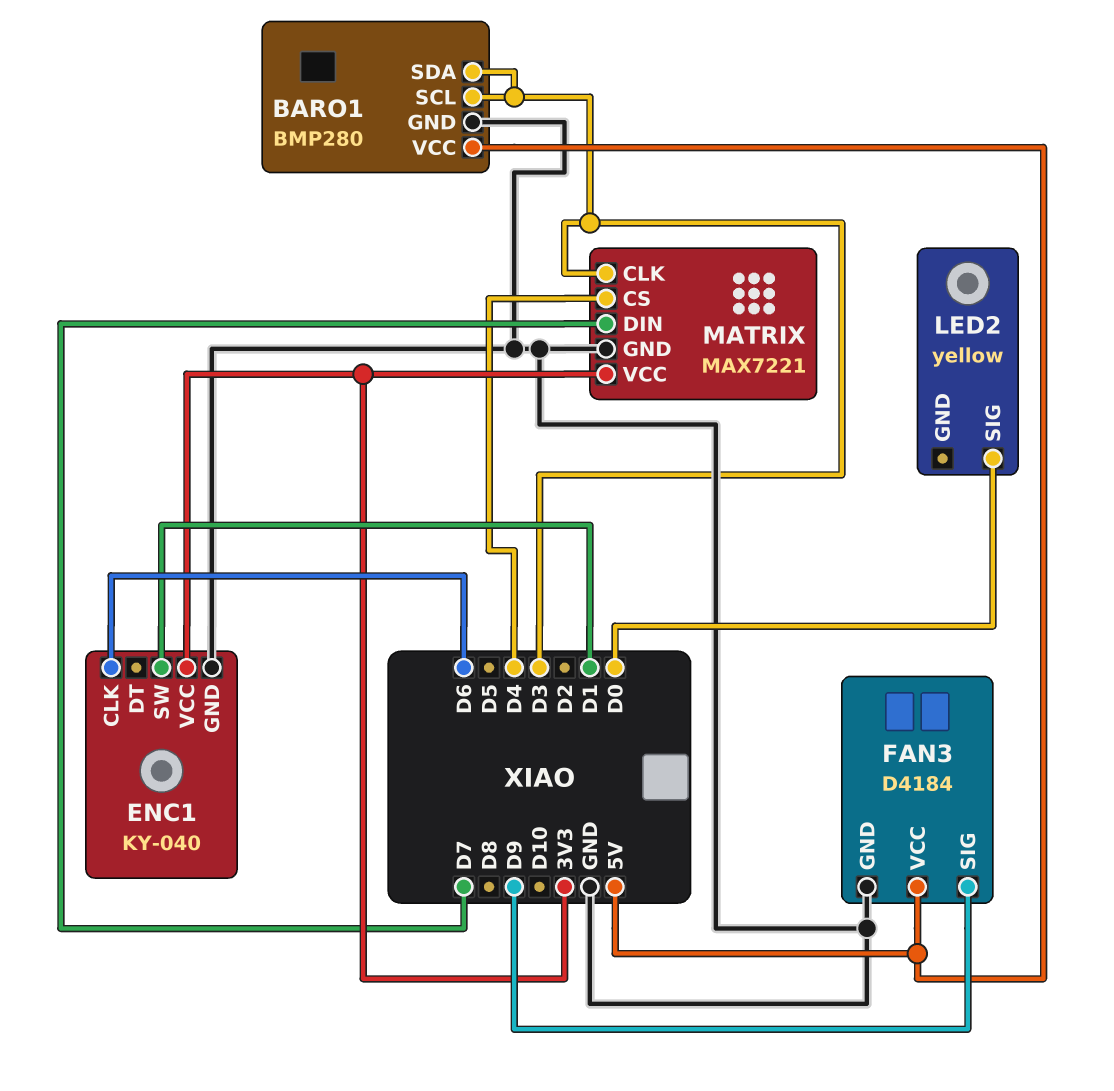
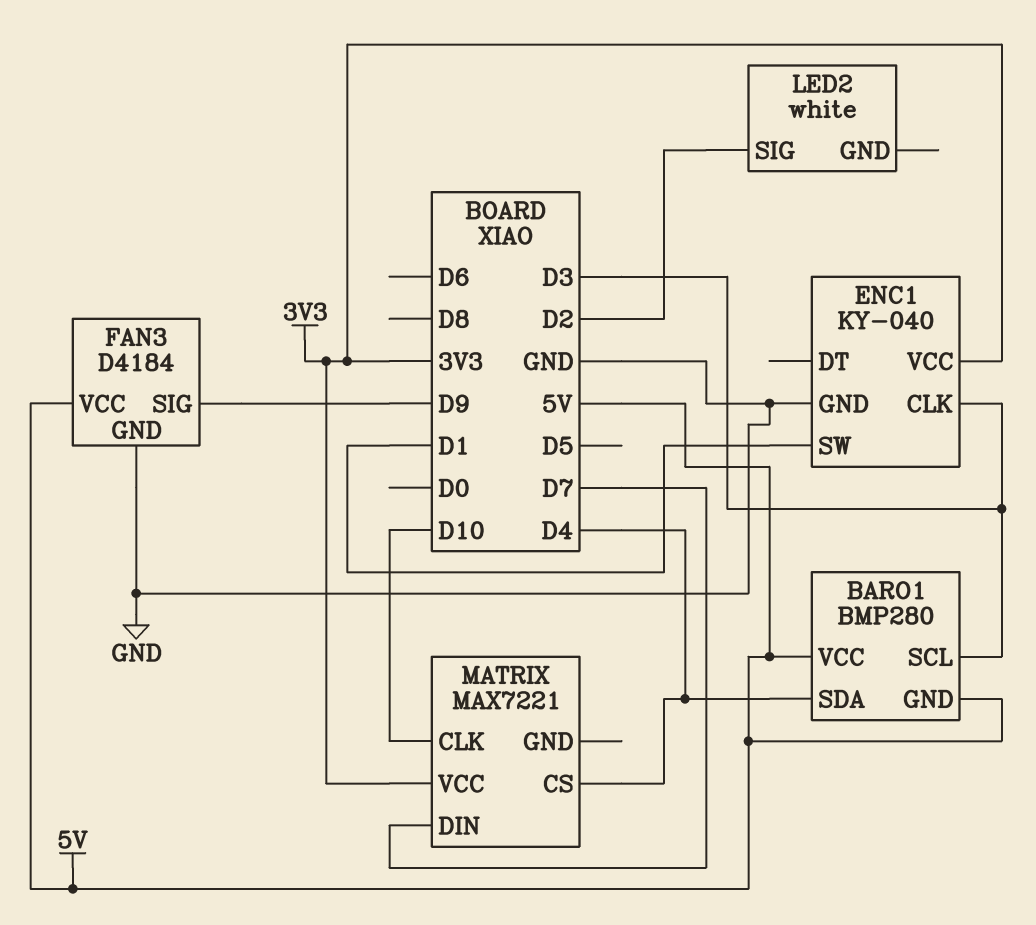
BARO1 pin GND: GND -> 5V
BARO1 pin SDA: D3 -> D4
ENC1 pin CLK: D6 -> D3
LED2: yellow -> white
LED2 pin SIG: D0 -> D2
MATRIX pin CLK: D3 -> D10
MATRIX pin GND: GND -> none

